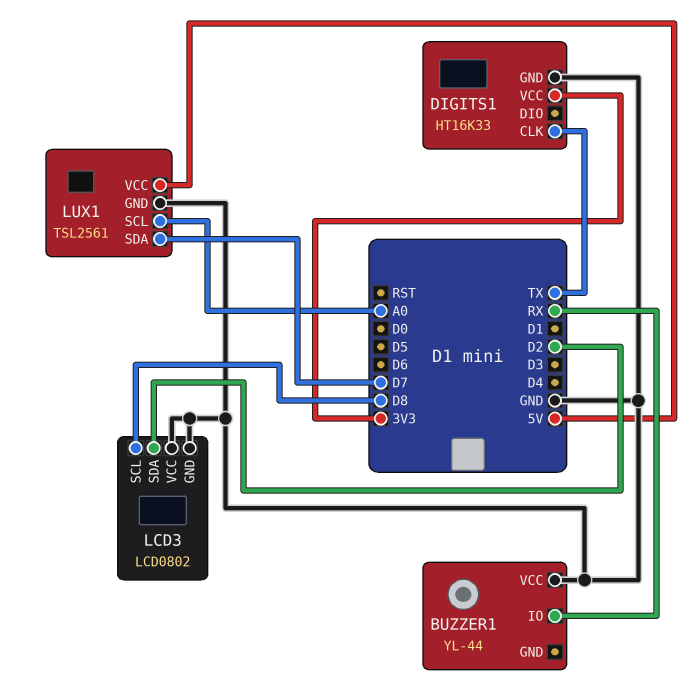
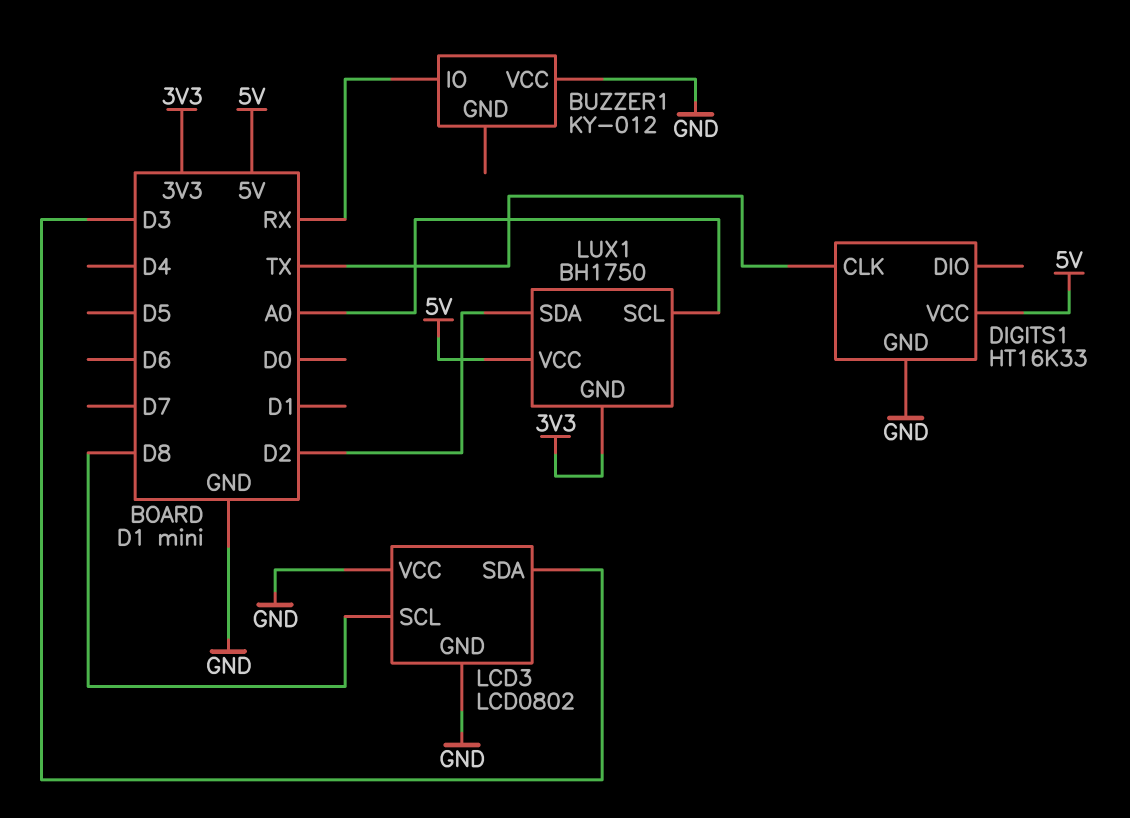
BUZZER1: YL-44 -> KY-012
DIGITS1 pin VCC: 3V3 -> 5V
LCD3 pin SDA: D2 -> D3
LUX1: TSL2561 -> BH1750
LUX1 pin GND: GND -> 3V3
LUX1 pin SDA: D7 -> D2

